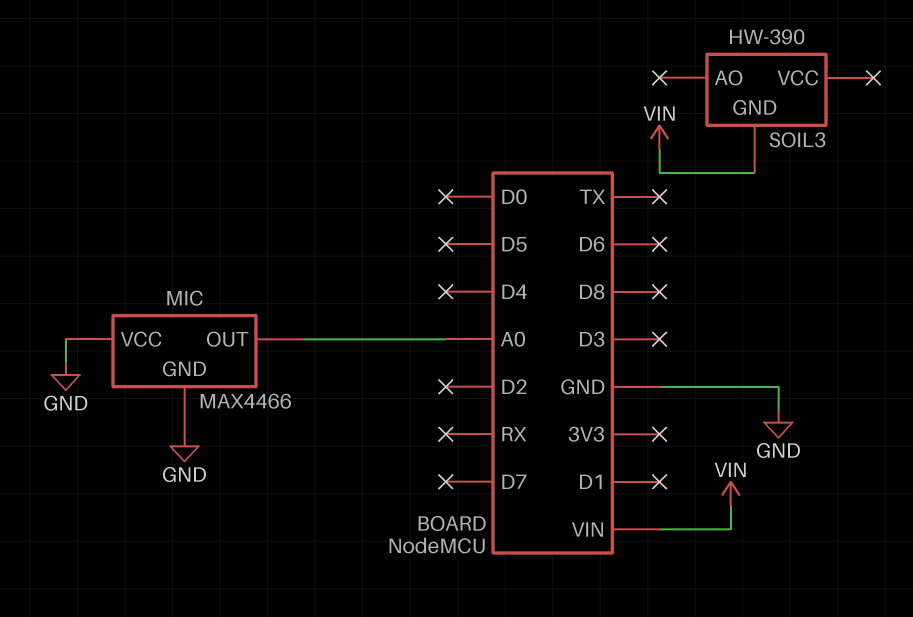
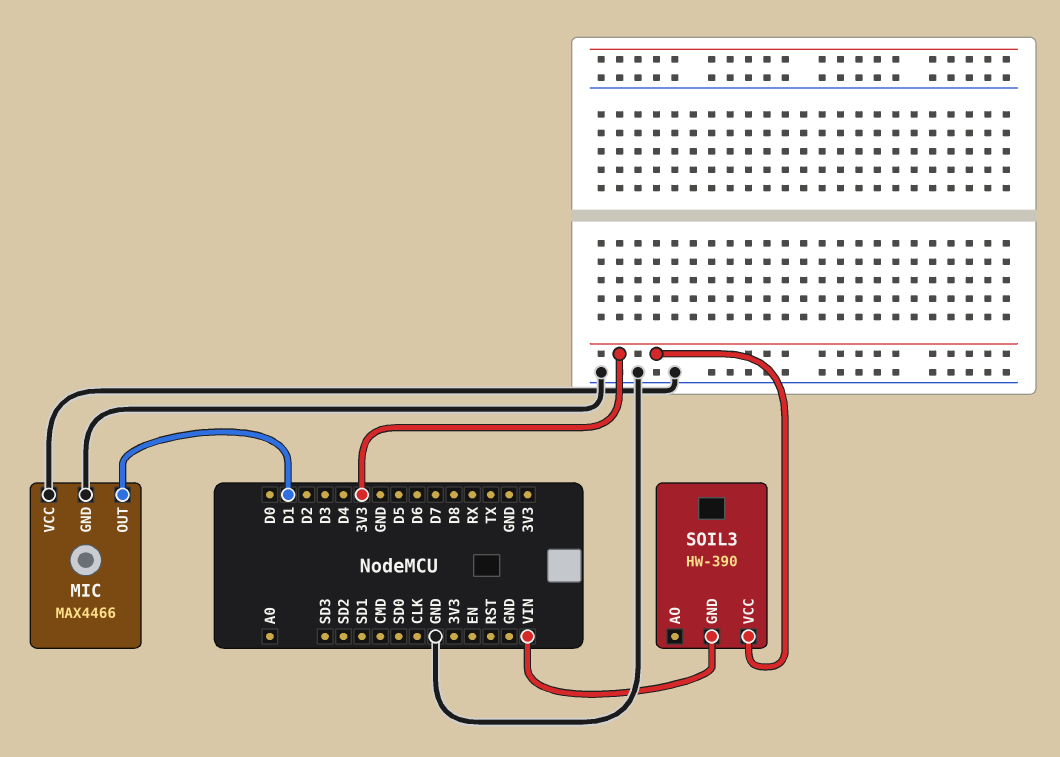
MIC pin OUT: A0 -> D1
SOIL3 pin VCC: none -> 3V3

